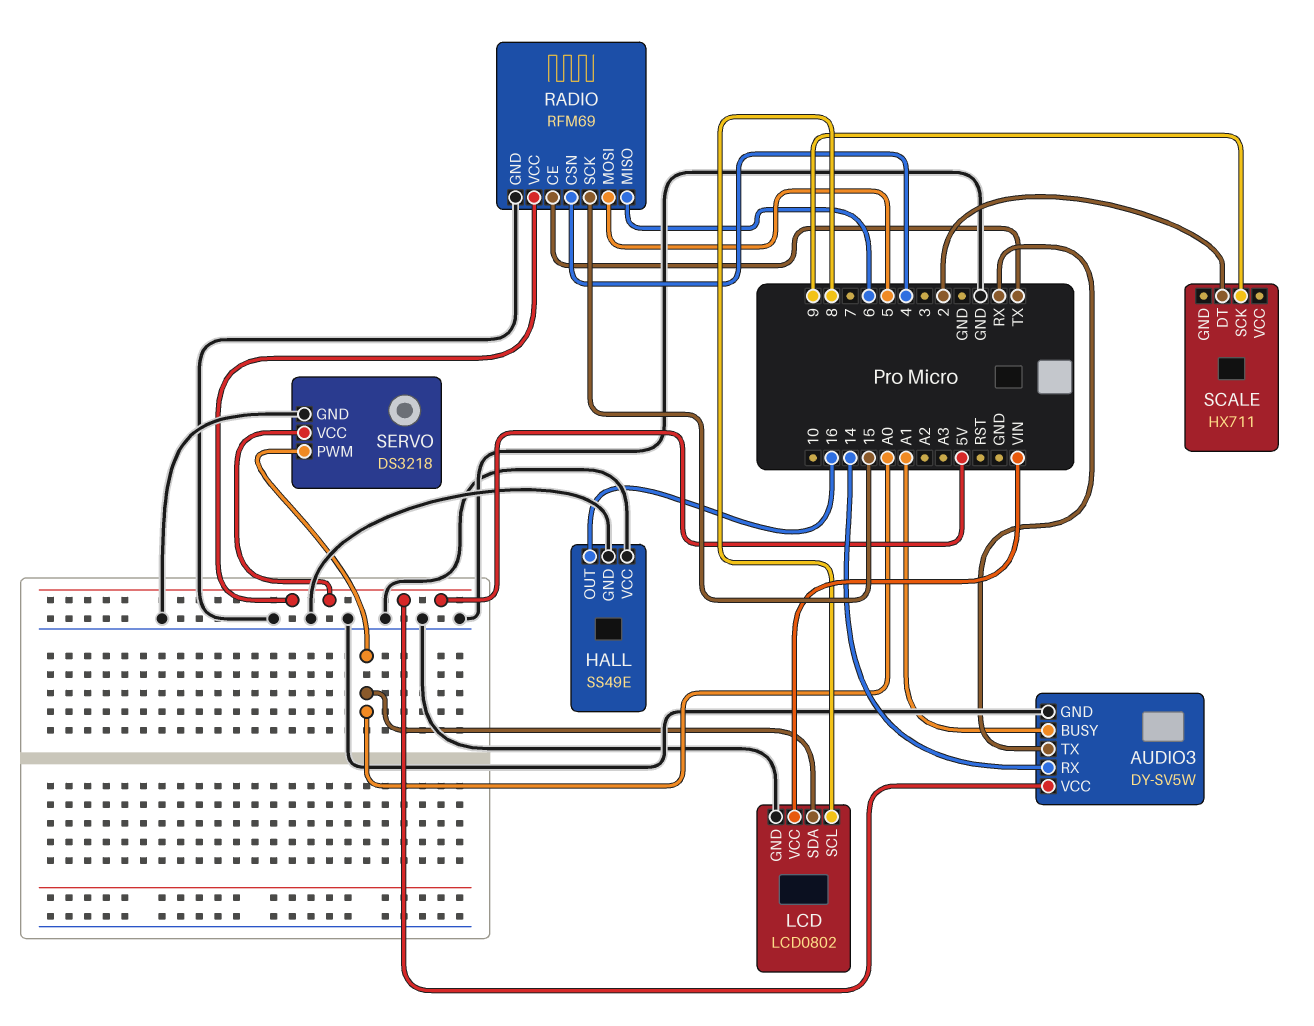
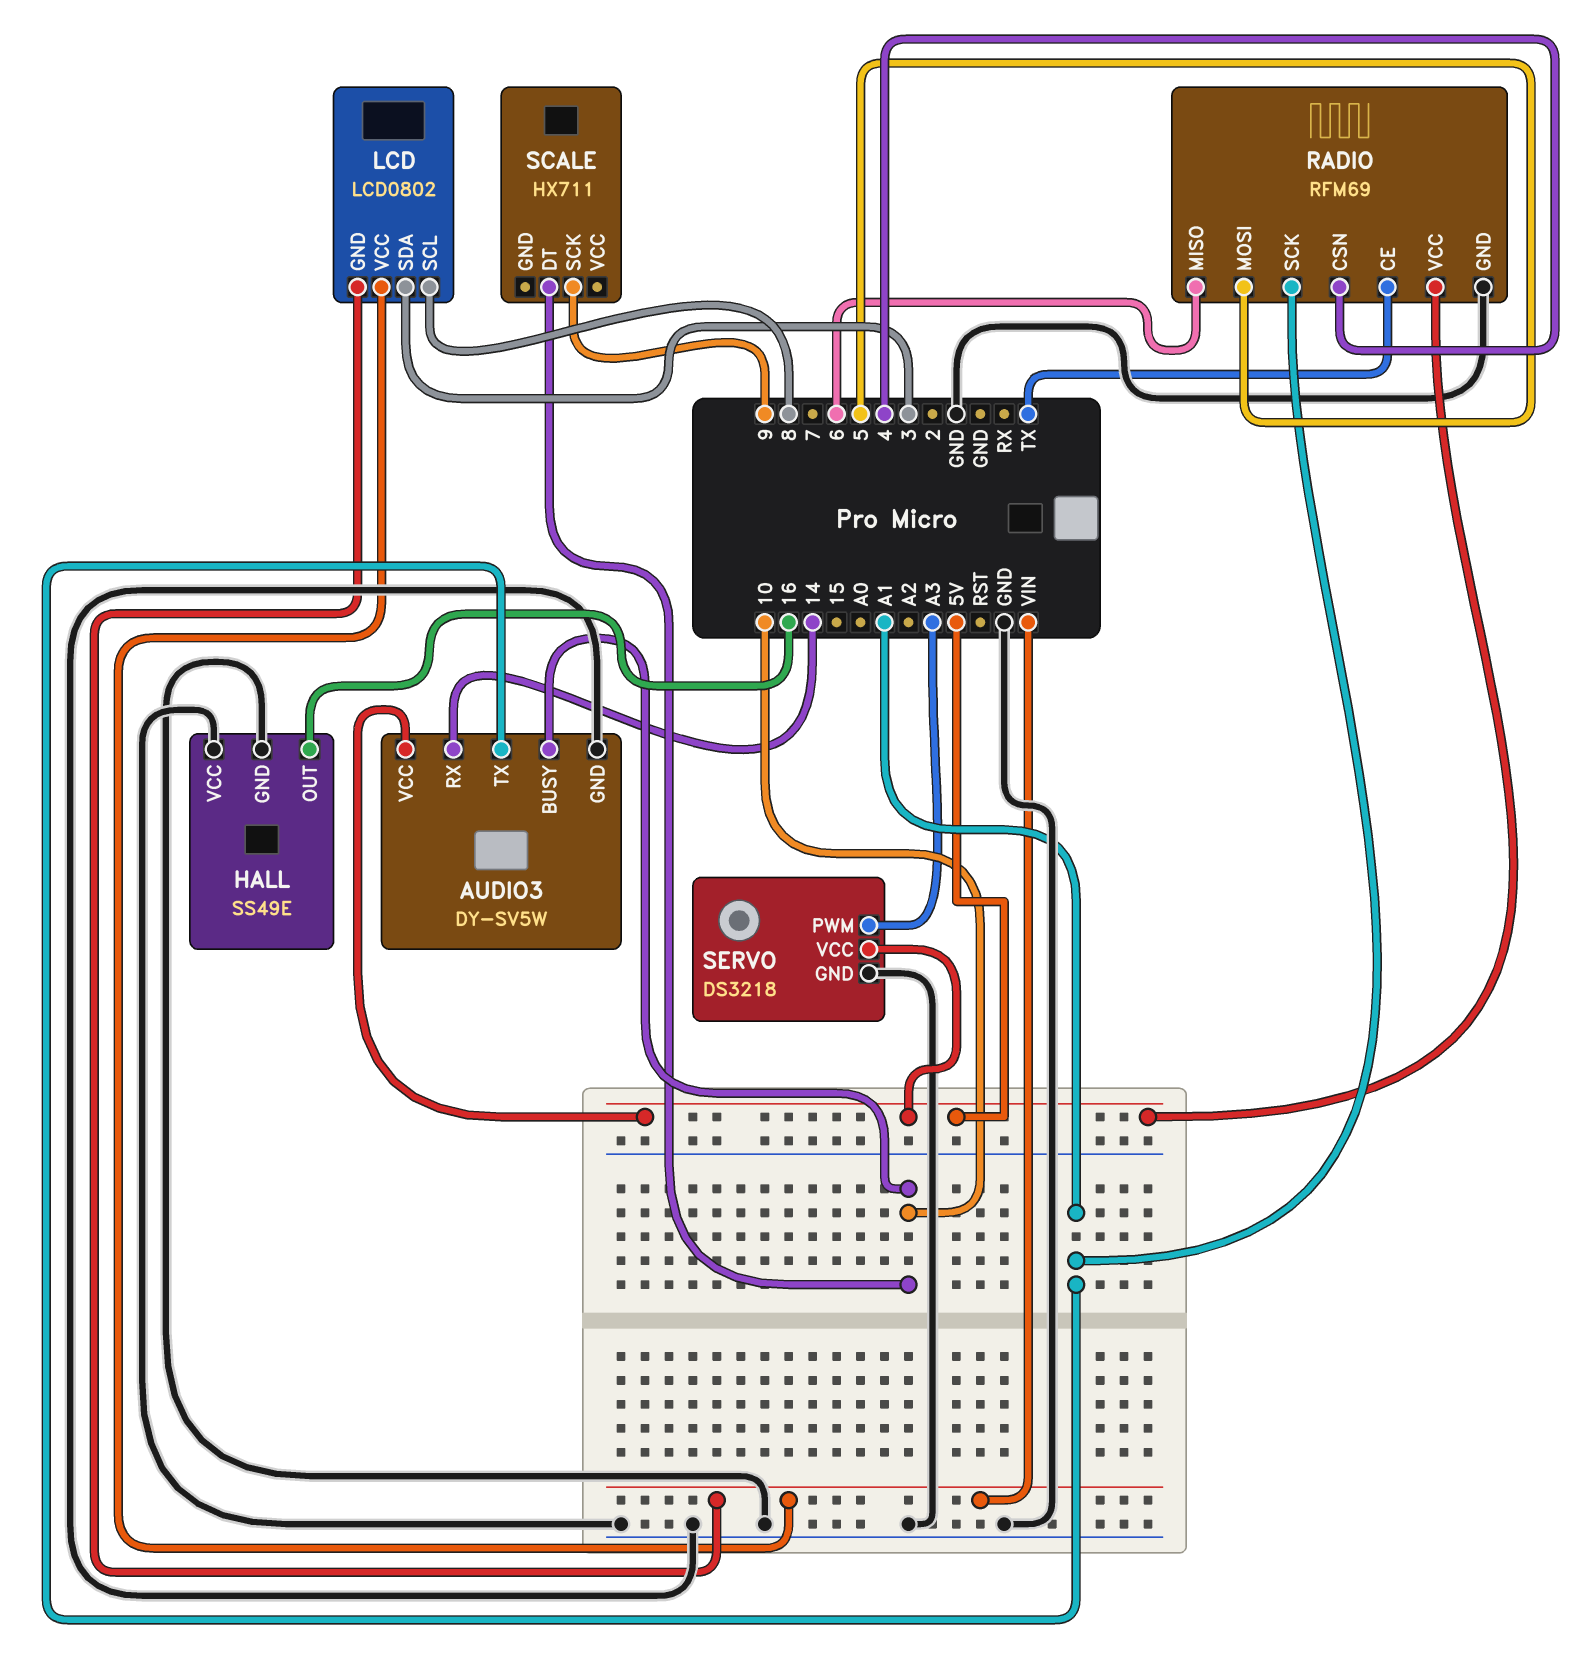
AUDIO3 pin BUSY: A1 -> 10
AUDIO3 pin TX: RX -> A1
LCD pin GND: GND -> VIN
LCD pin SDA: A0 -> 3
RADIO pin SCK: 15 -> A1
SCALE pin DT: 2 -> 10
SERVO pin PWM: A0 -> A3

